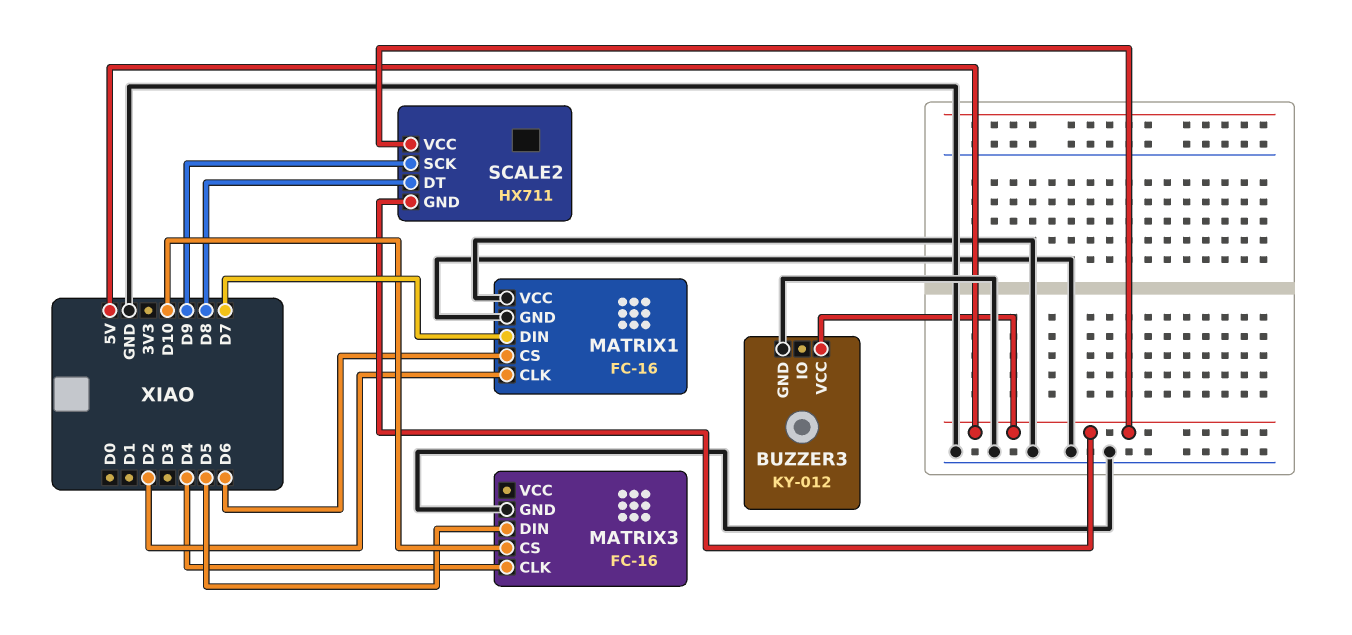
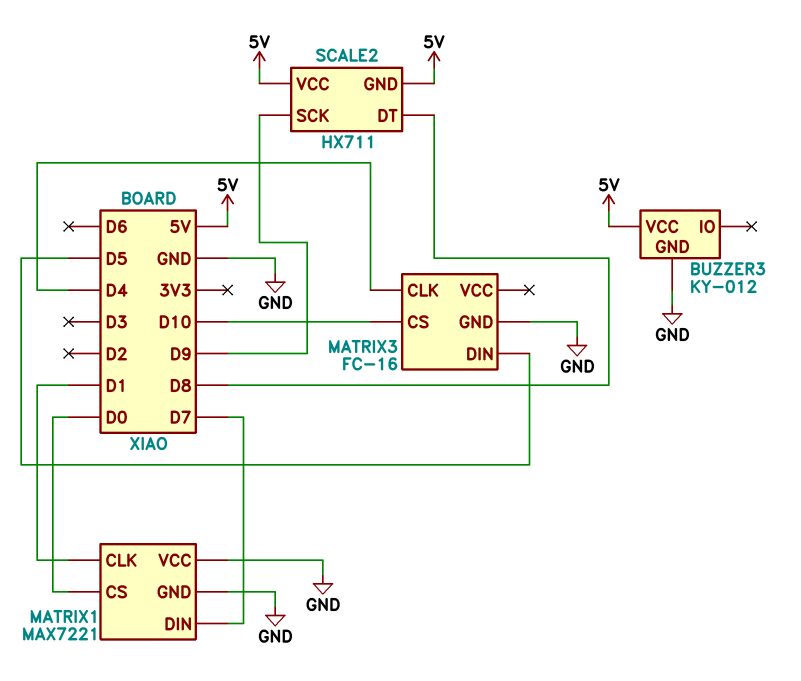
MATRIX1: FC-16 -> MAX7221
MATRIX1 pin CLK: D2 -> D1
MATRIX1 pin CS: D6 -> D0

